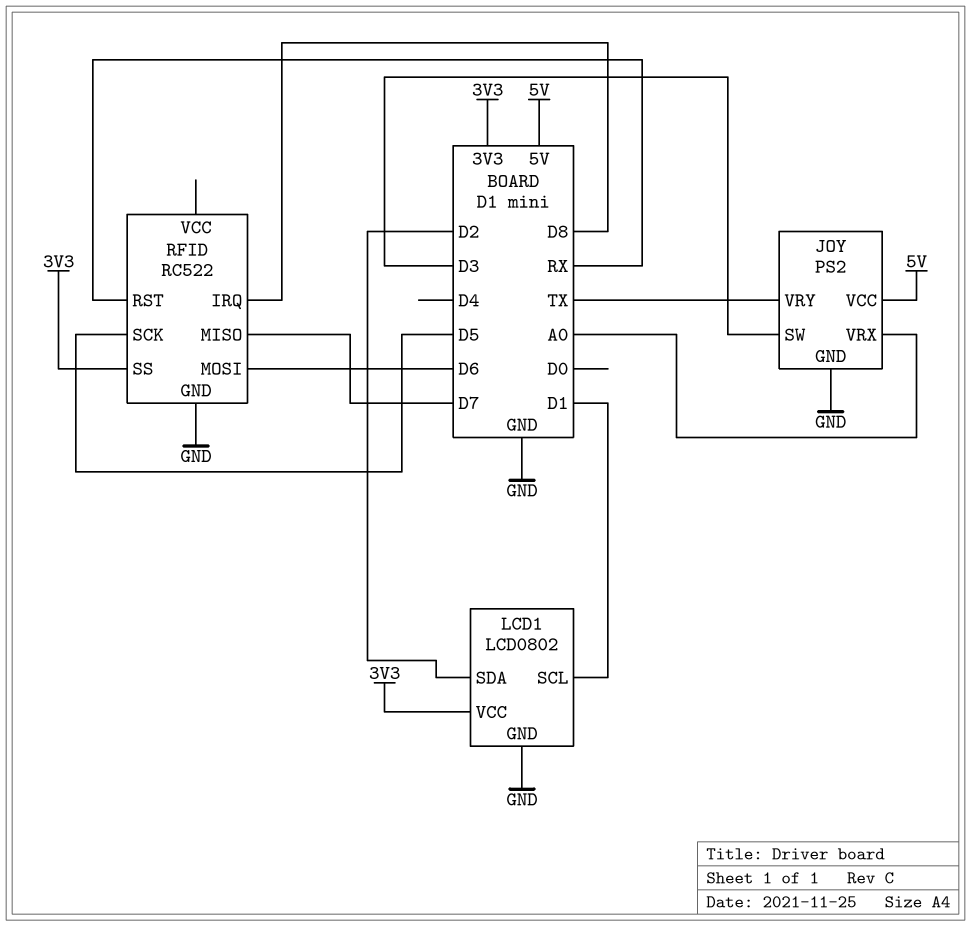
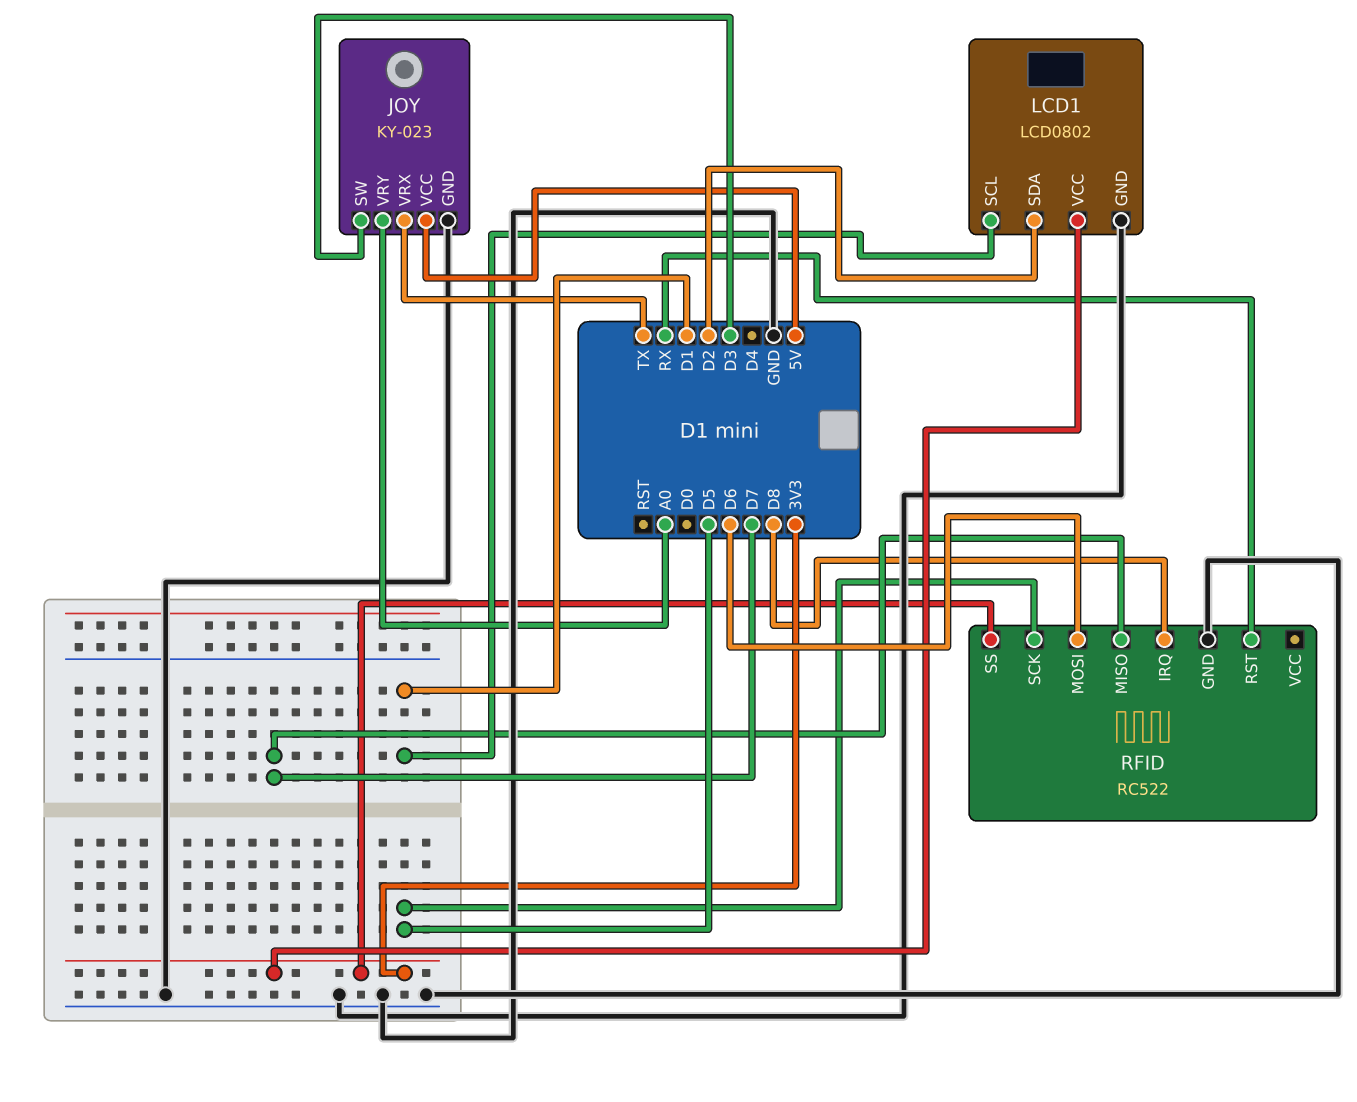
JOY: PS2 -> KY-023
JOY pin VRX: A0 -> TX
JOY pin VRY: TX -> A0

